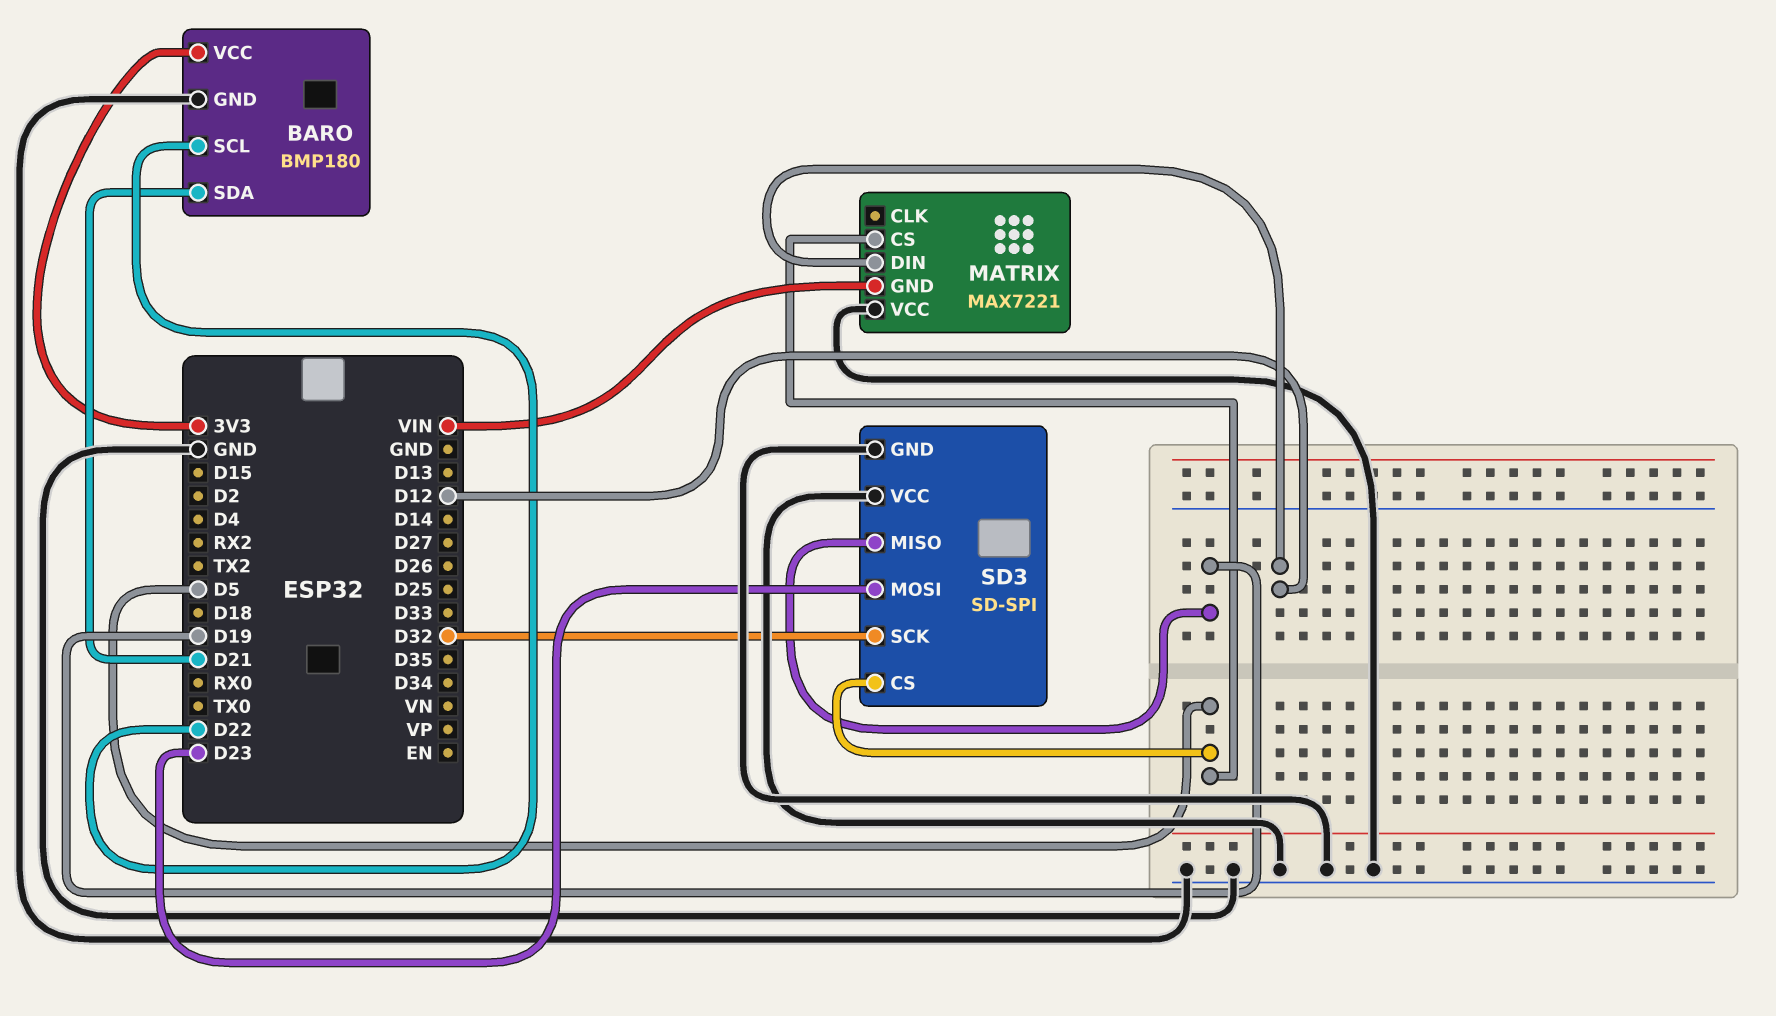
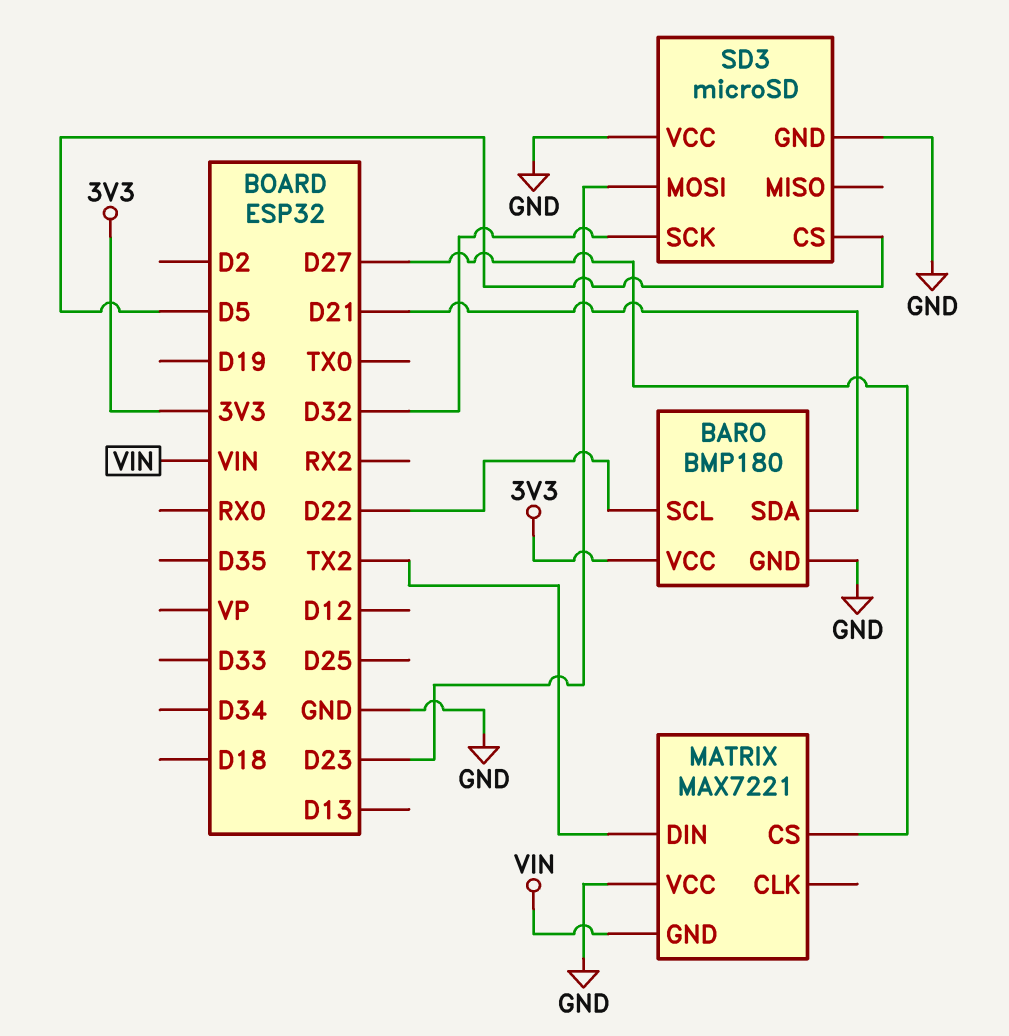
MATRIX pin CS: D5 -> D27
MATRIX pin DIN: D12 -> TX2
SD3: SD-SPI -> microSD
SD3 pin MISO: D19 -> none

